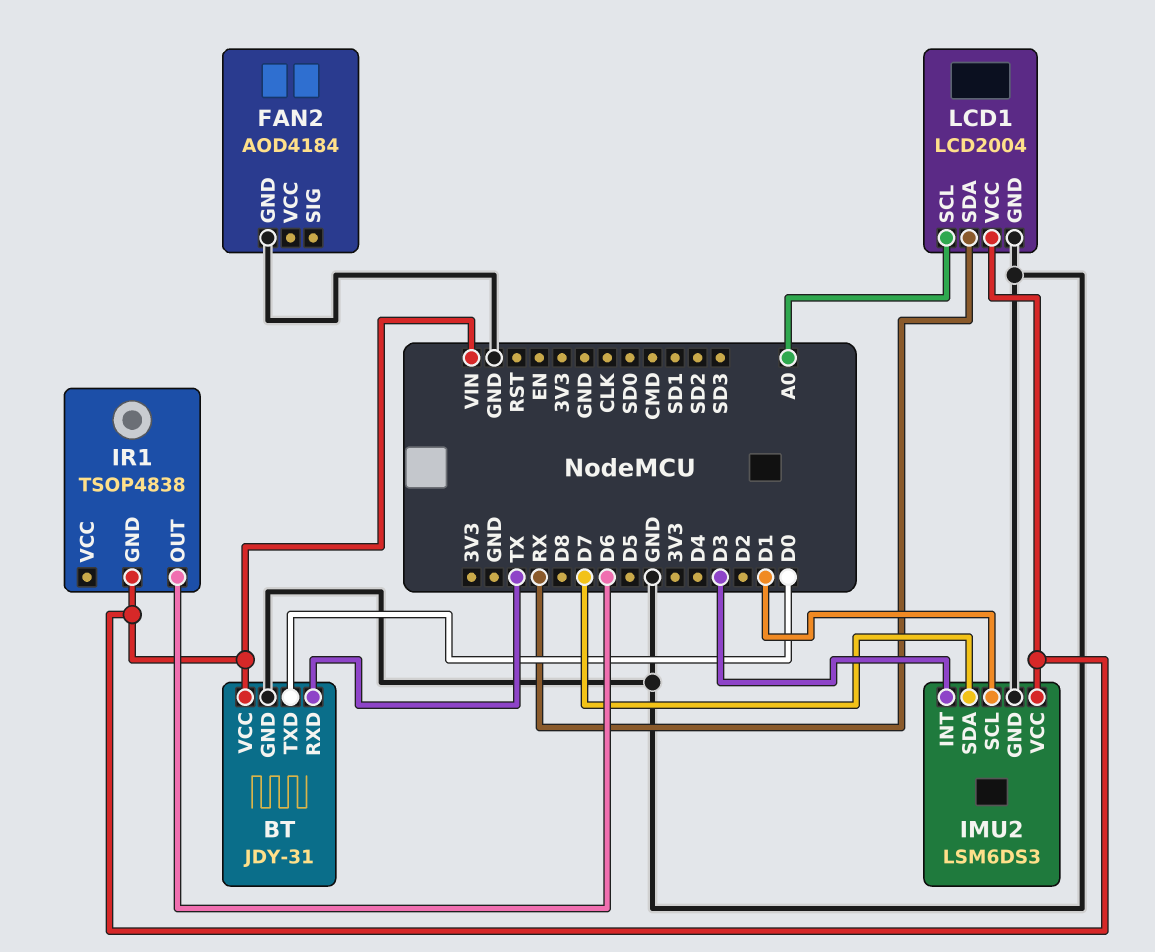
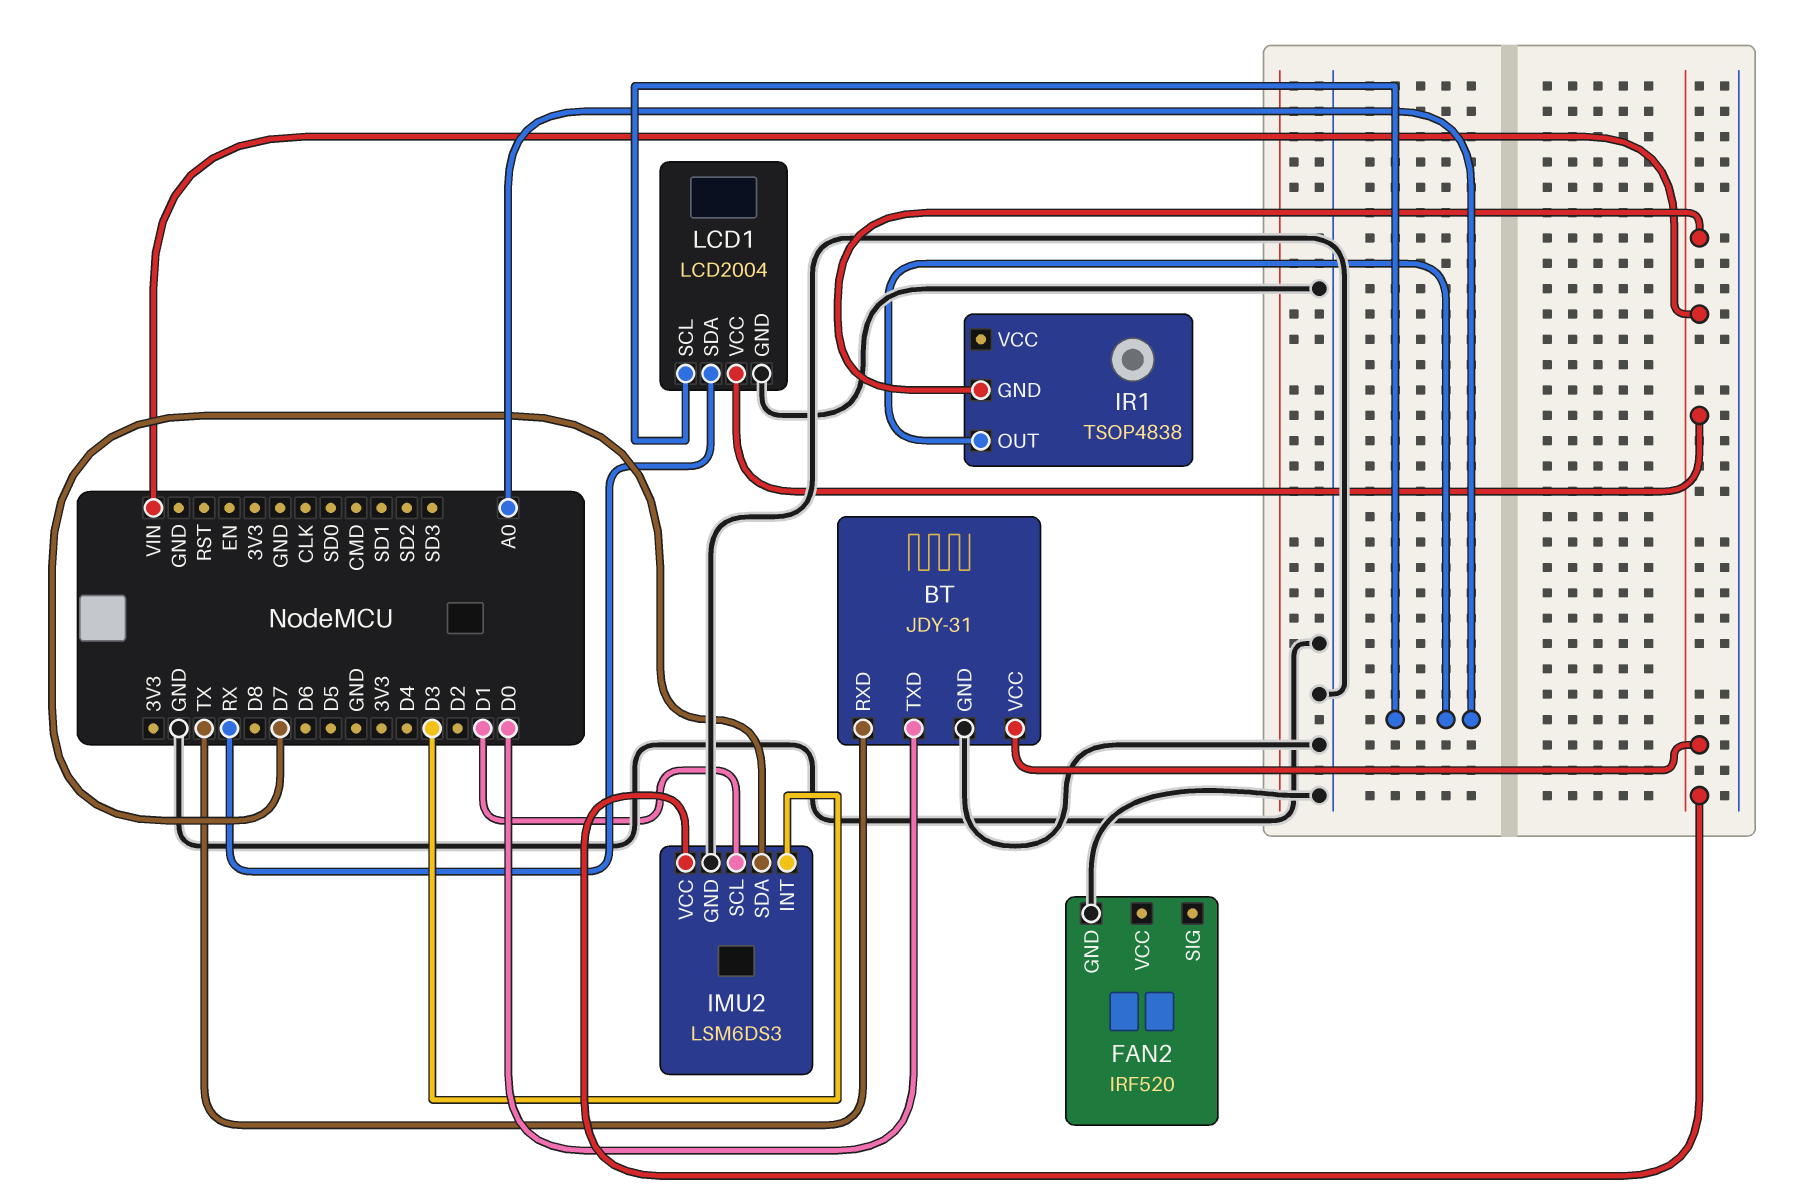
FAN2: AOD4184 -> IRF520
IR1 pin OUT: D6 -> A0

